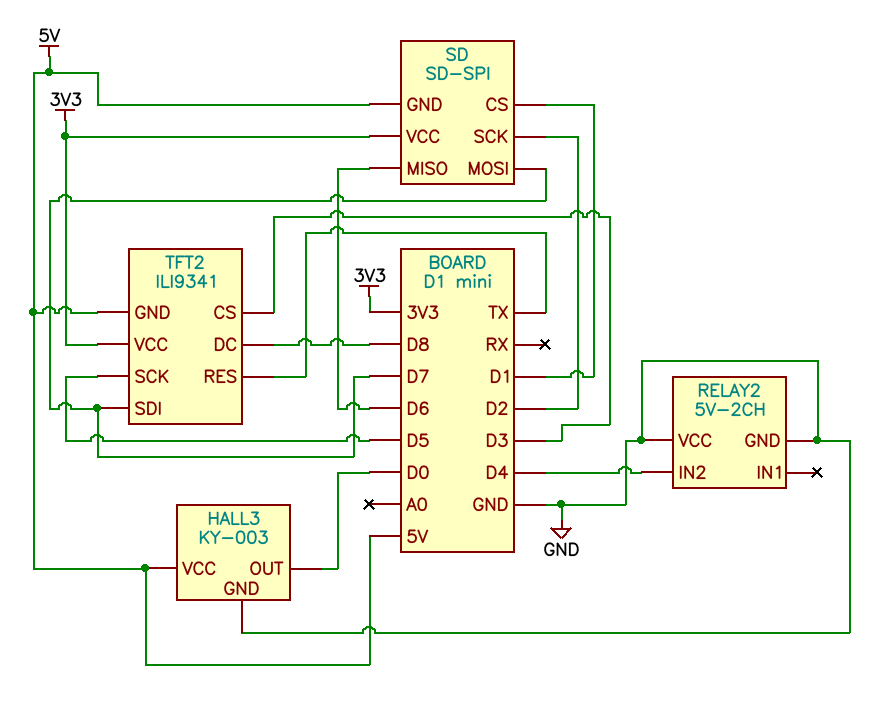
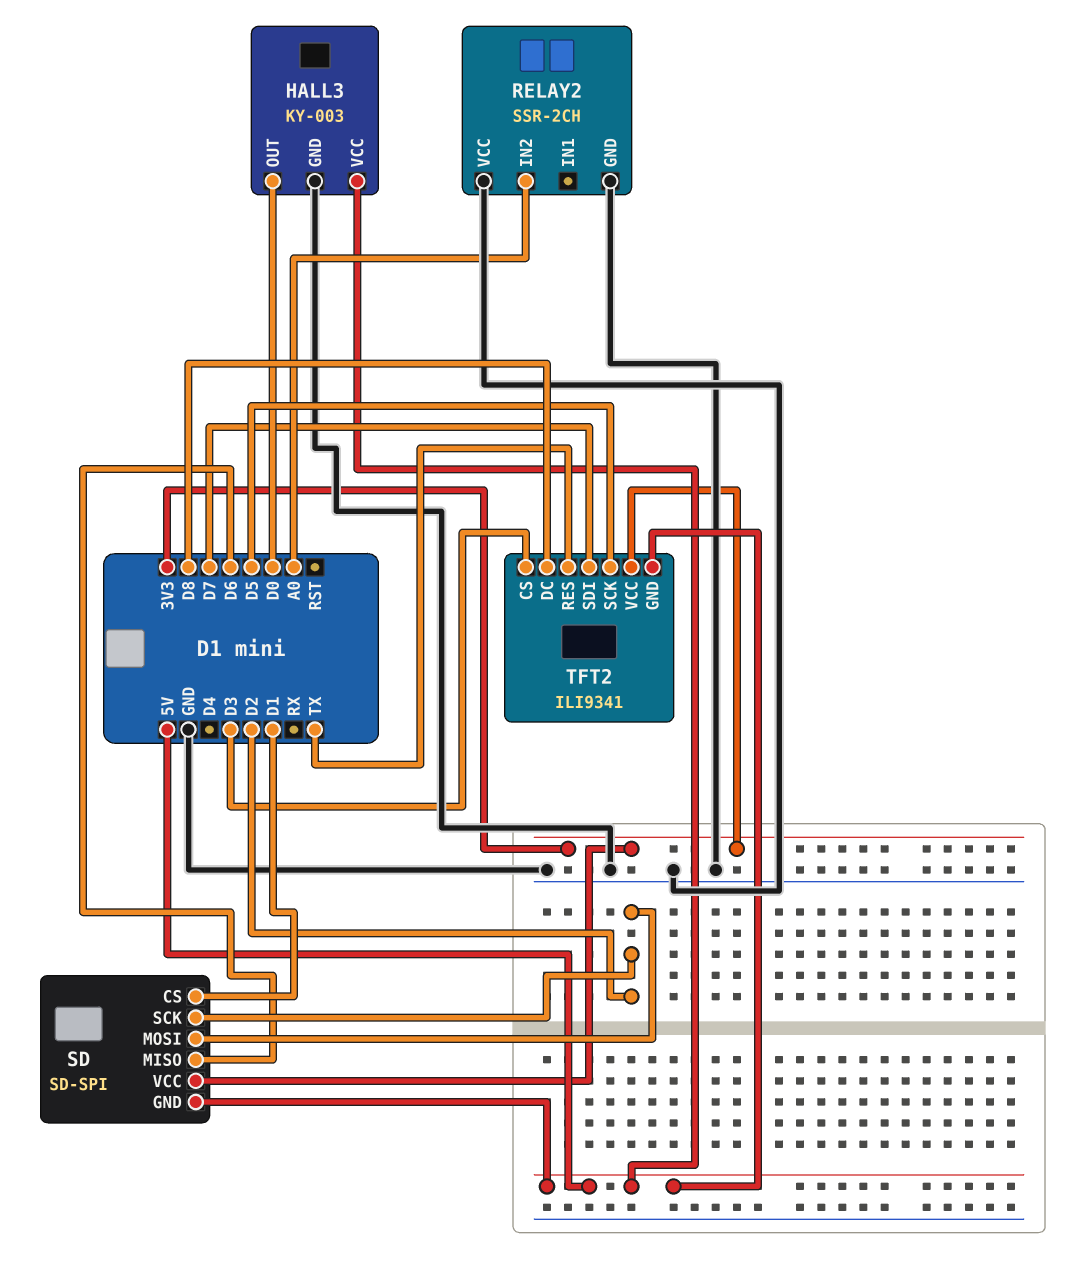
RELAY2: 5V-2CH -> SSR-2CH
RELAY2 pin IN2: D4 -> A0
SD pin MOSI: D7 -> D2

